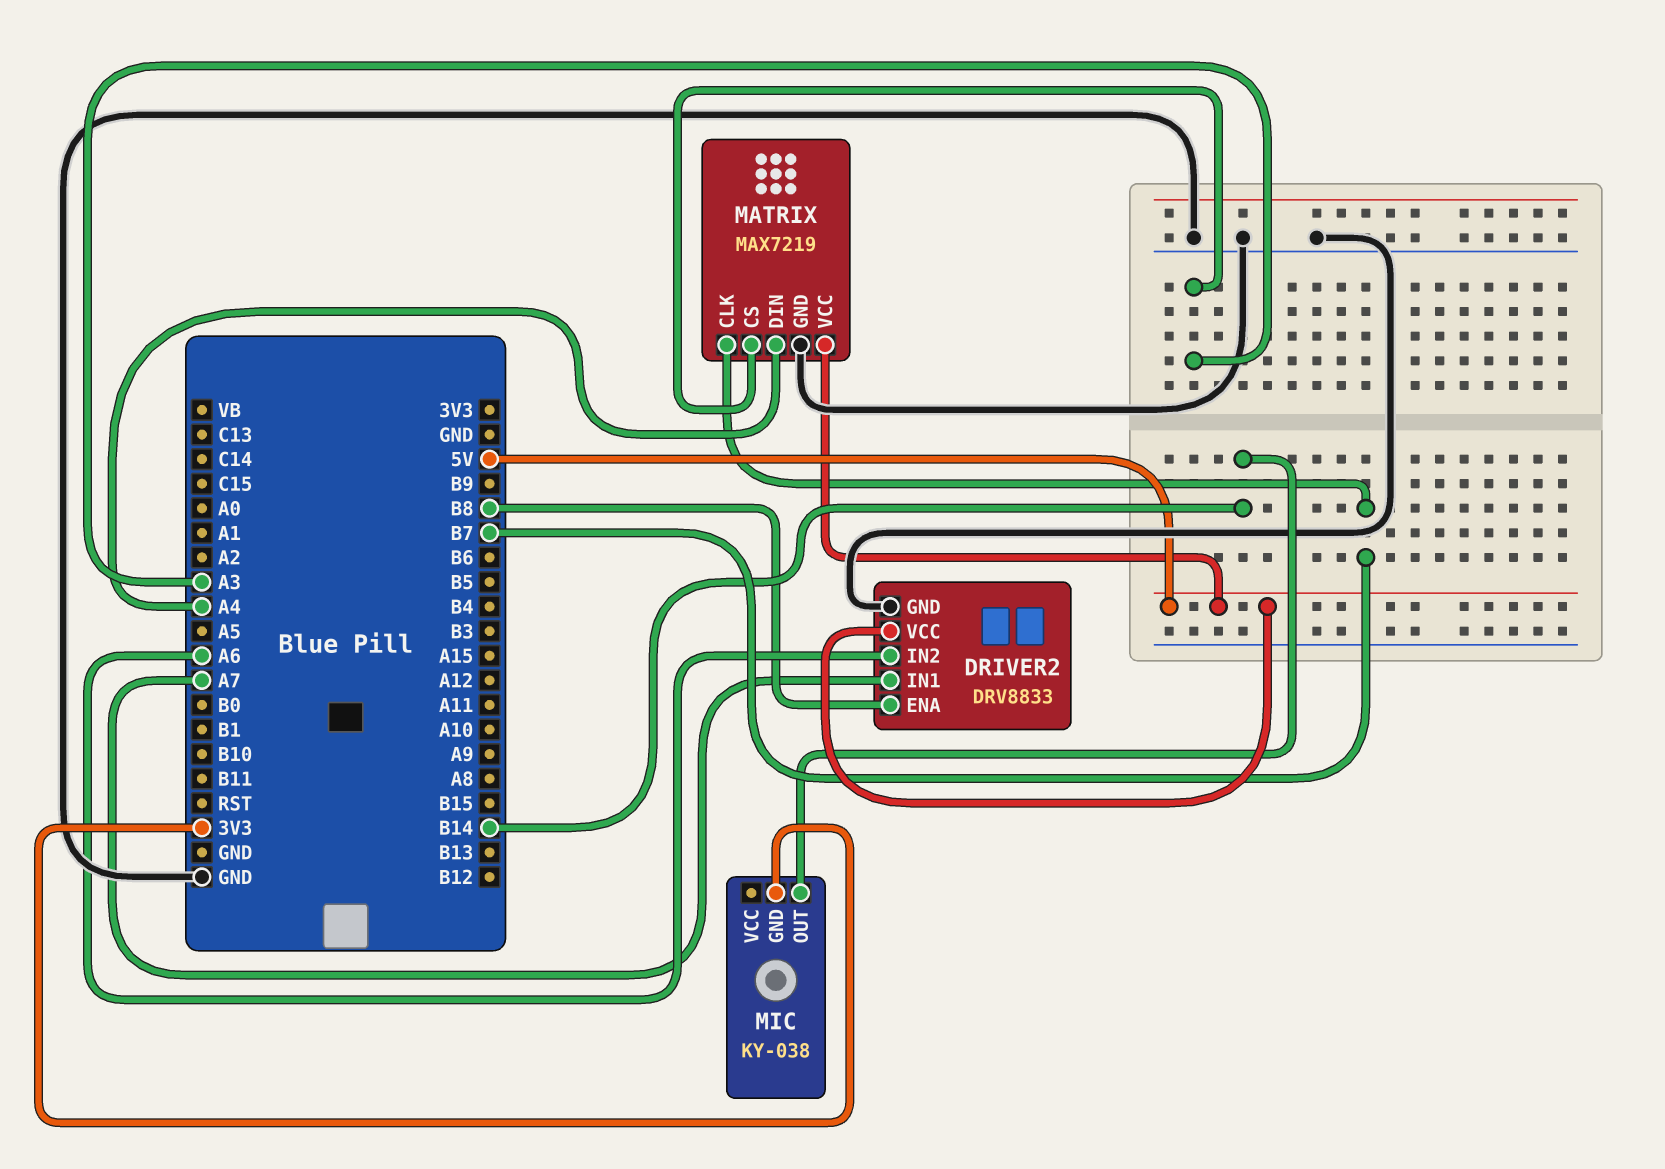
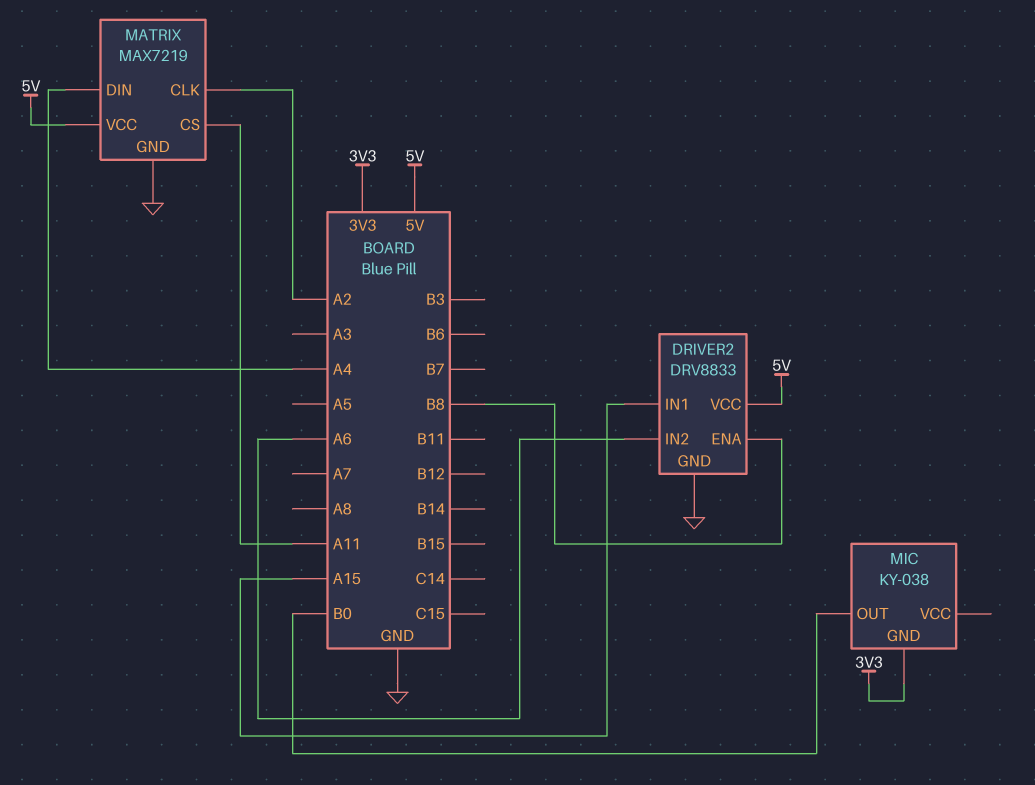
DRIVER2 pin IN1: A7 -> A15
MATRIX pin CLK: B7 -> A2
MATRIX pin CS: A3 -> A11
MIC pin OUT: B14 -> B0

